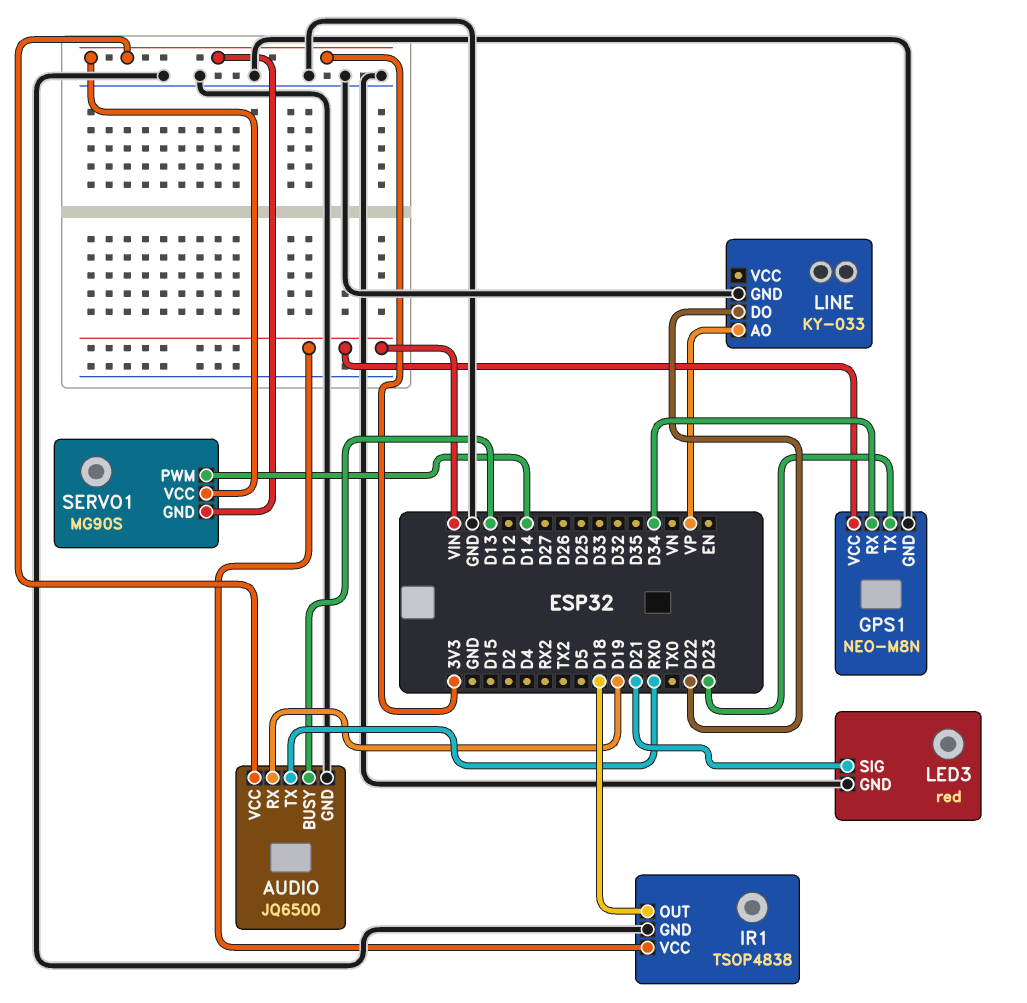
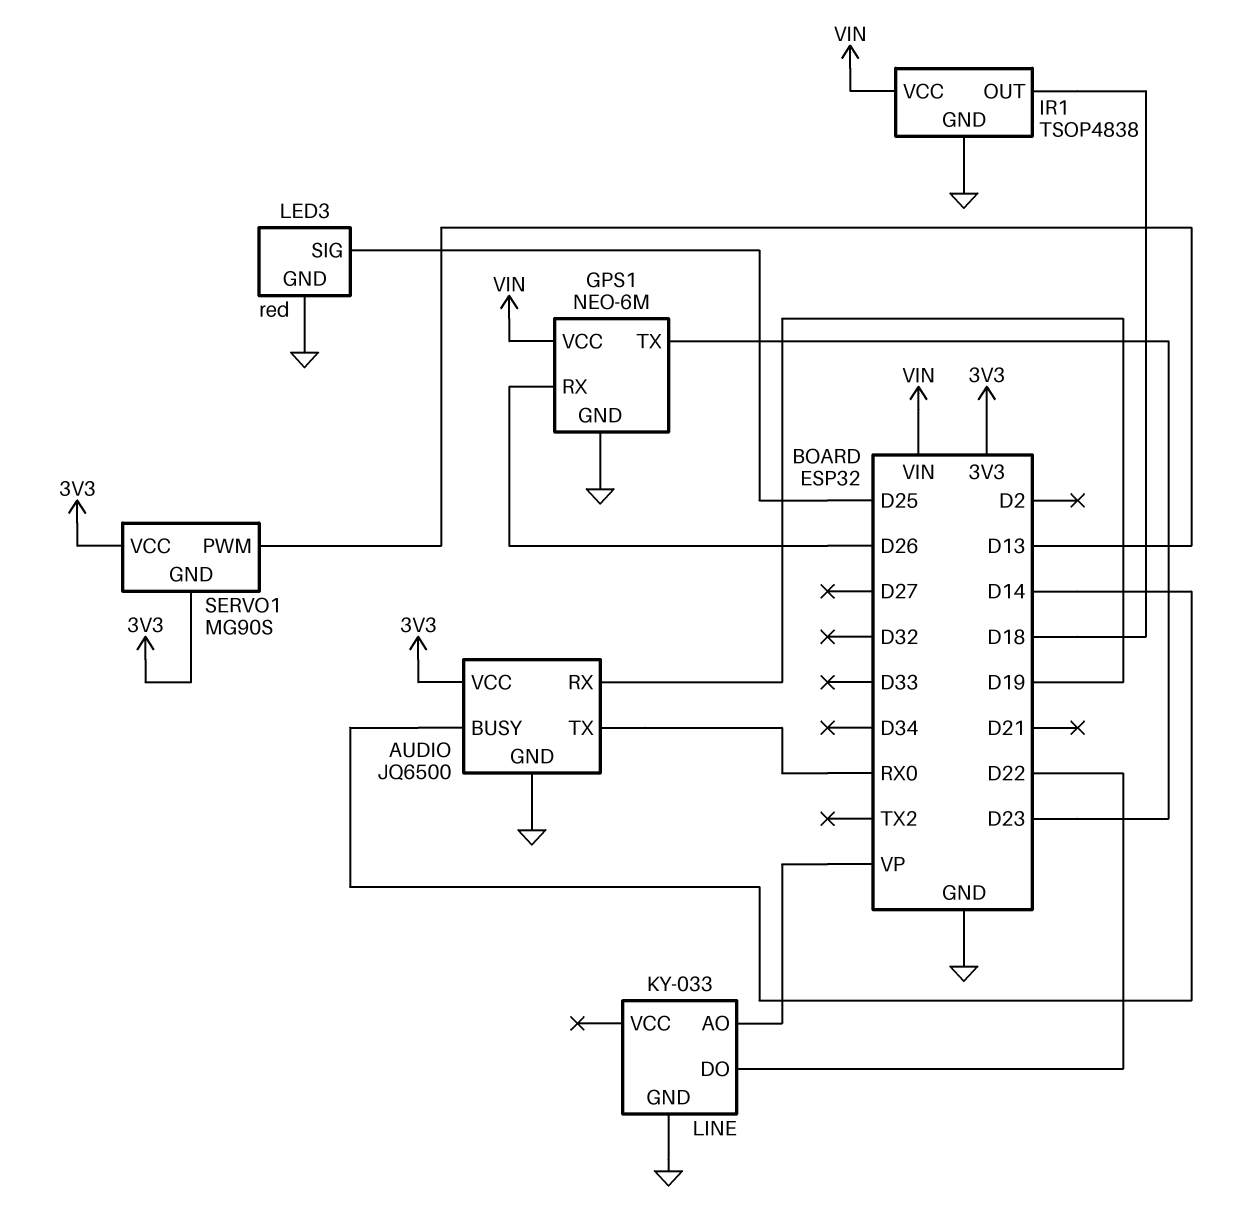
AUDIO pin BUSY: D13 -> D14
GPS1: NEO-M8N -> NEO-6M
GPS1 pin RX: D34 -> D26
LED3 pin SIG: D21 -> D25
SERVO1 pin PWM: D14 -> D13

